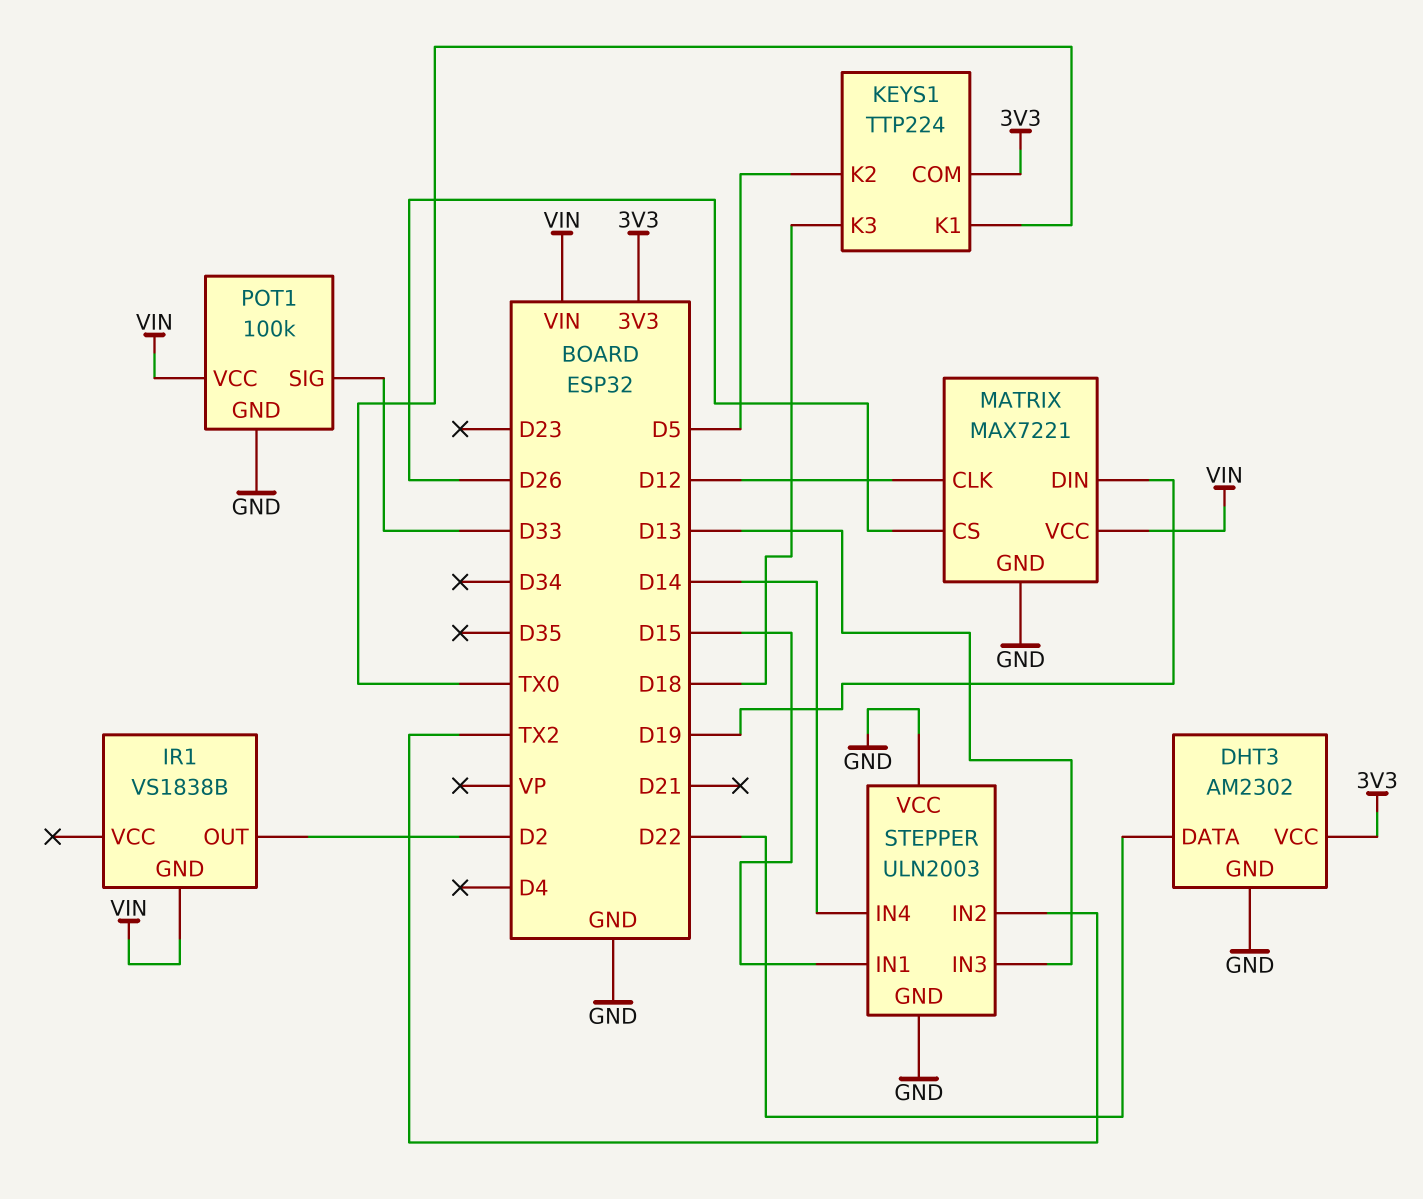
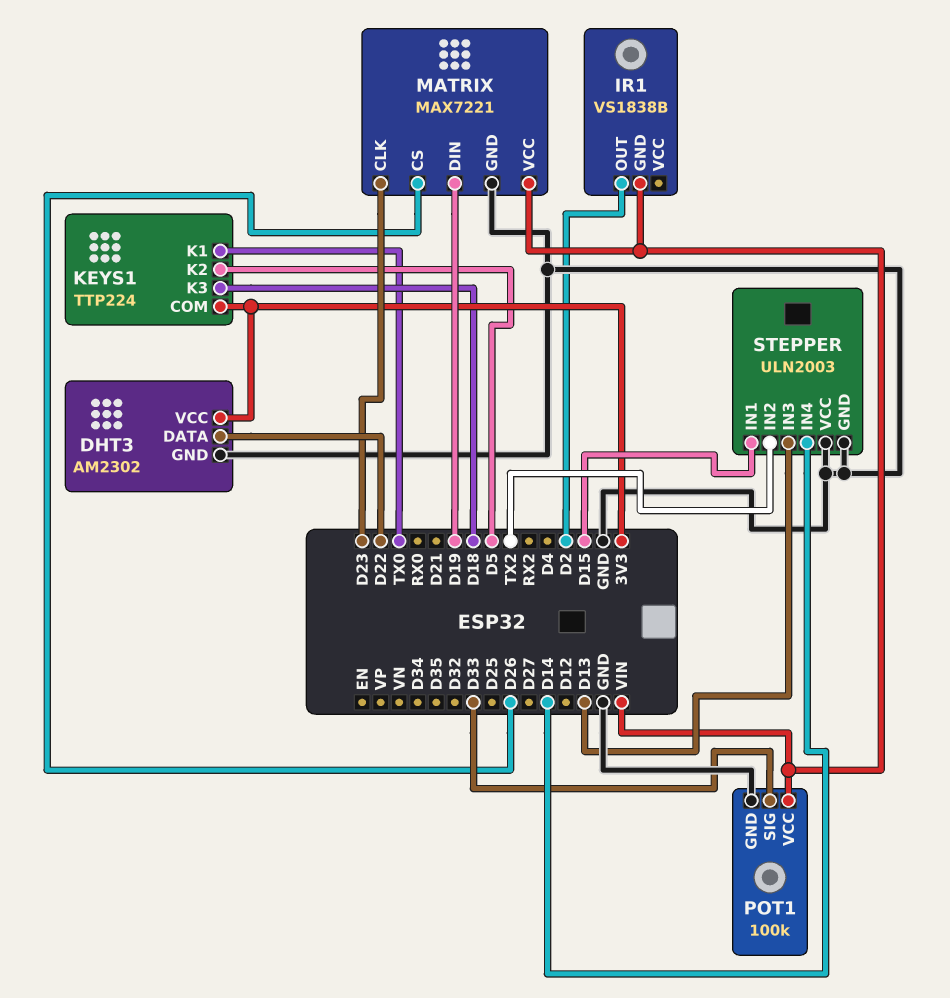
MATRIX pin CLK: D12 -> D23

